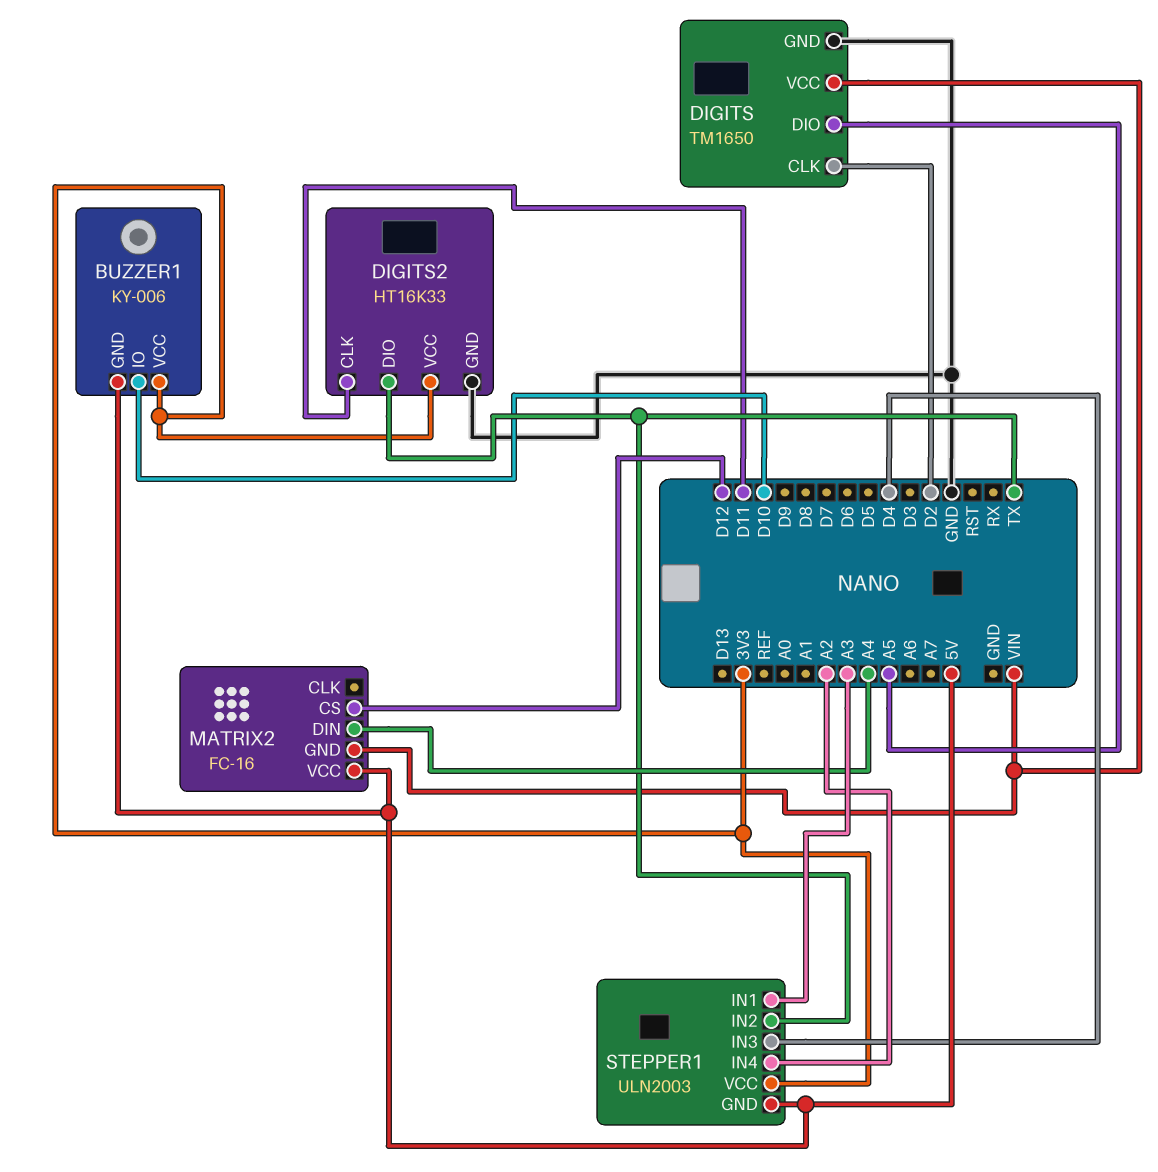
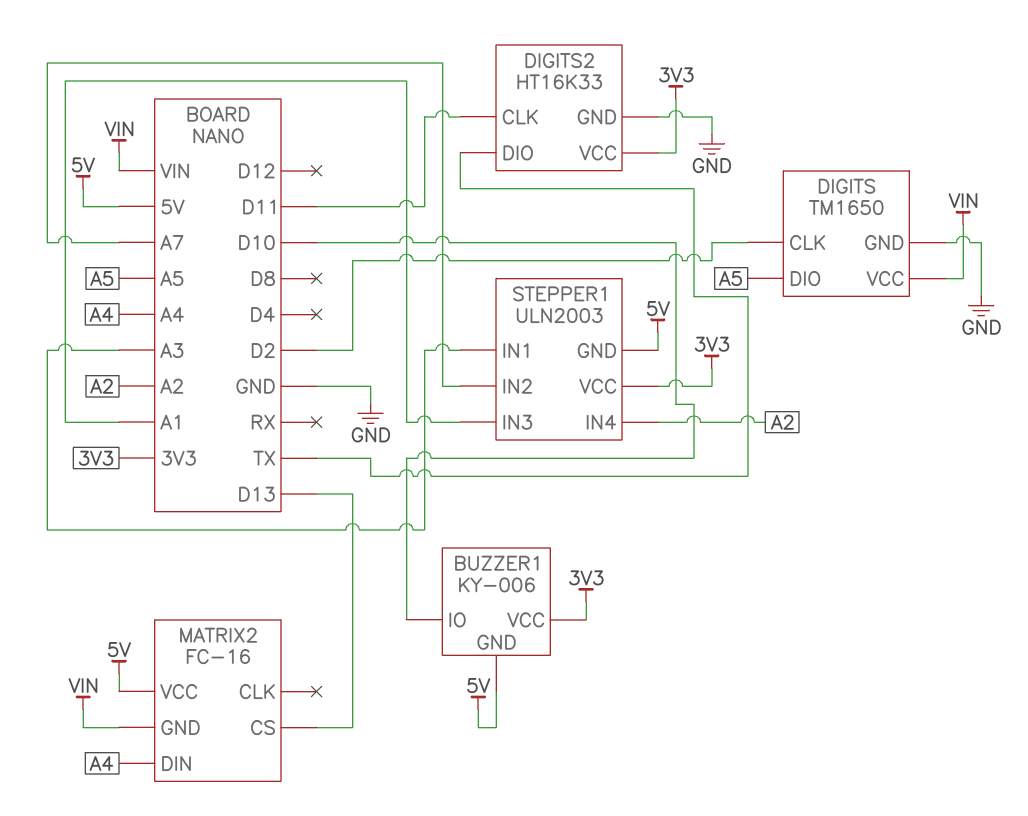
MATRIX2 pin CS: D12 -> D13
STEPPER1 pin IN2: TX -> A7
STEPPER1 pin IN3: D4 -> A1

